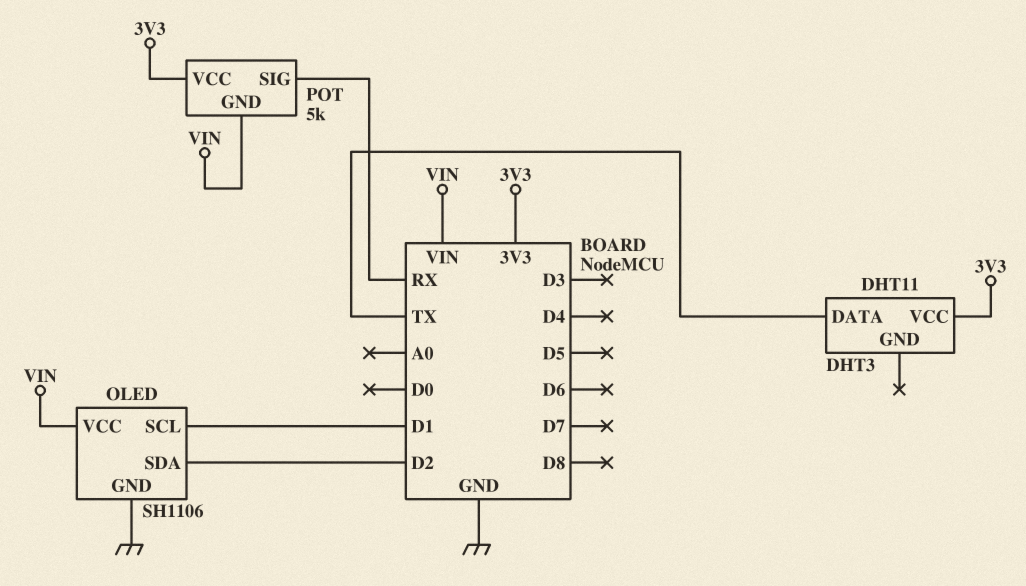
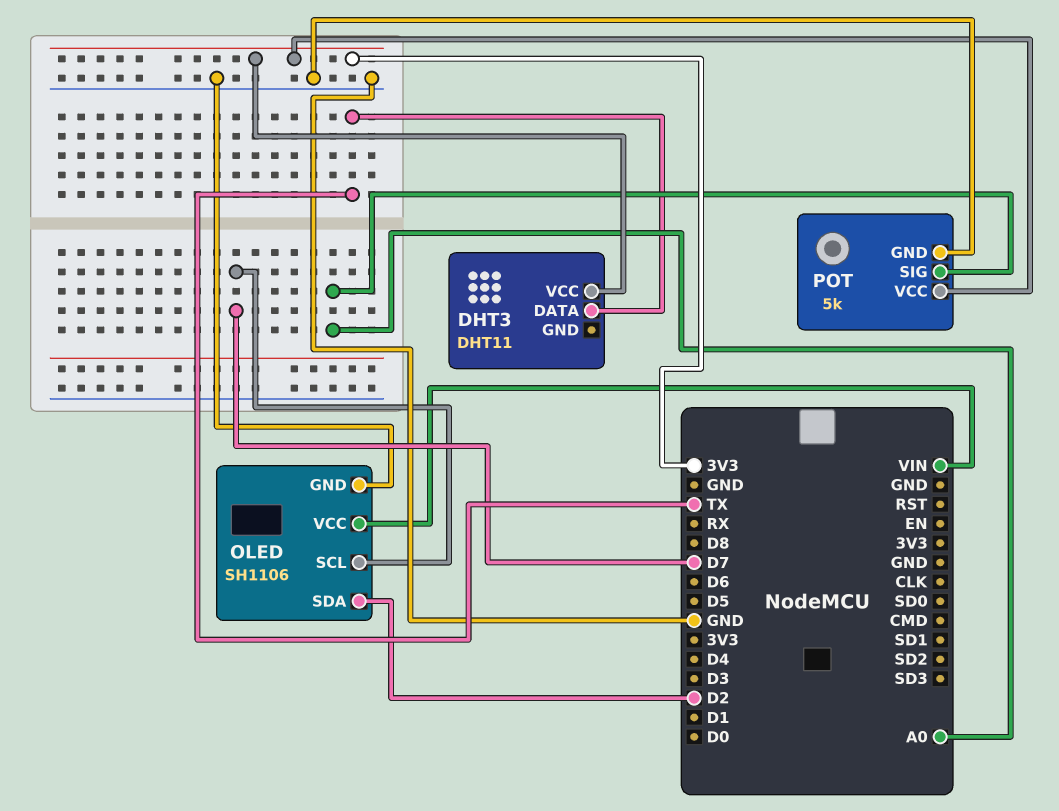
OLED pin SCL: D1 -> D7
POT pin GND: VIN -> GND
POT pin SIG: RX -> A0

